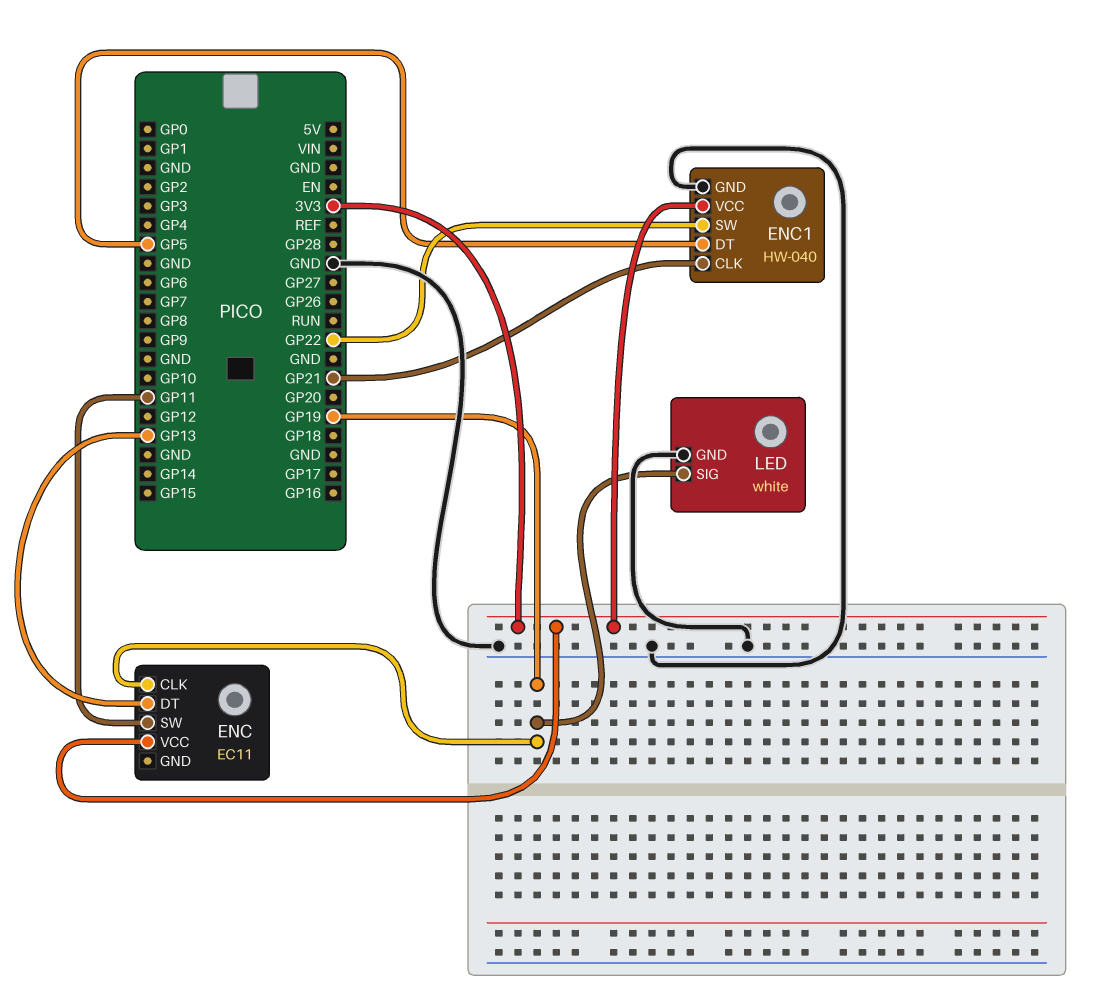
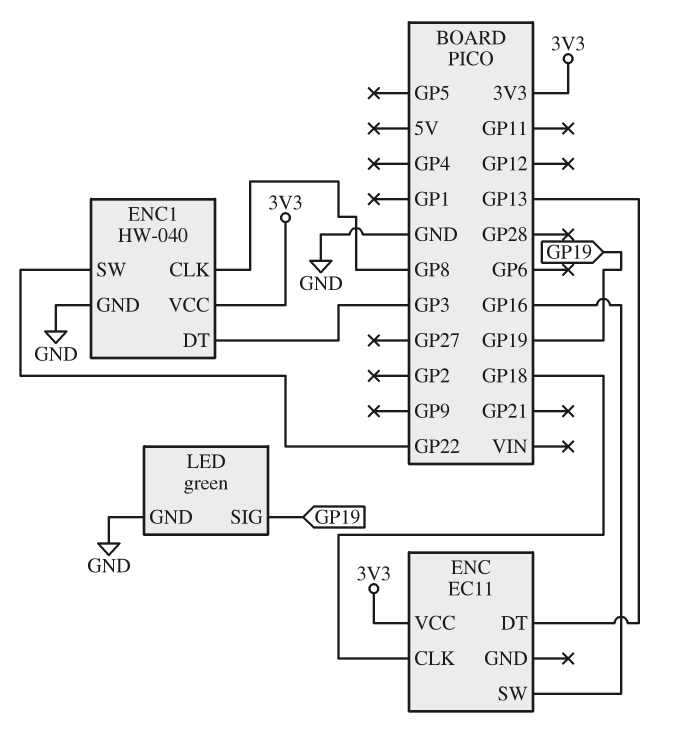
ENC pin CLK: GP19 -> GP18
ENC pin SW: GP11 -> GP16
ENC1 pin CLK: GP21 -> GP8
ENC1 pin DT: GP5 -> GP3
LED: white -> green

